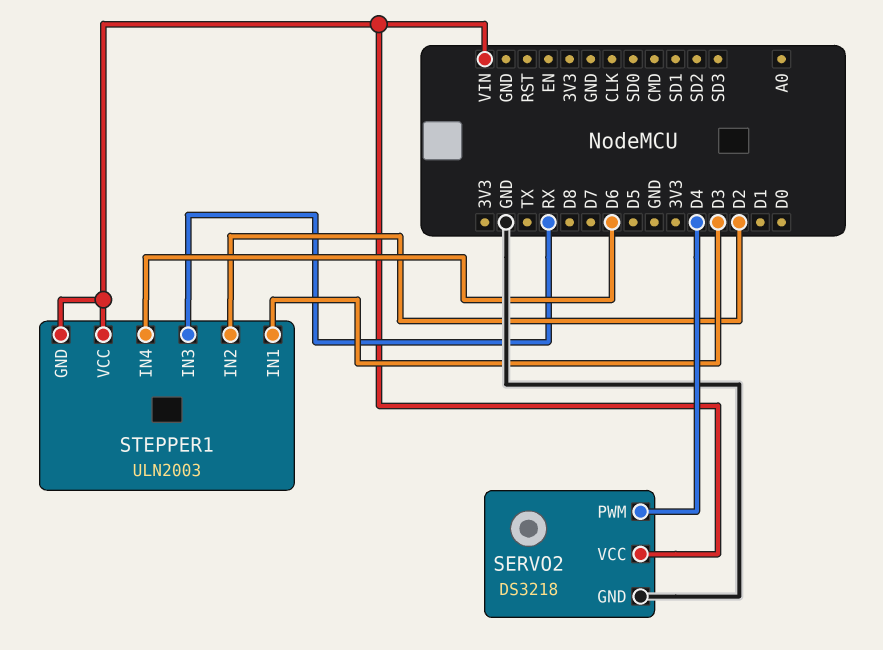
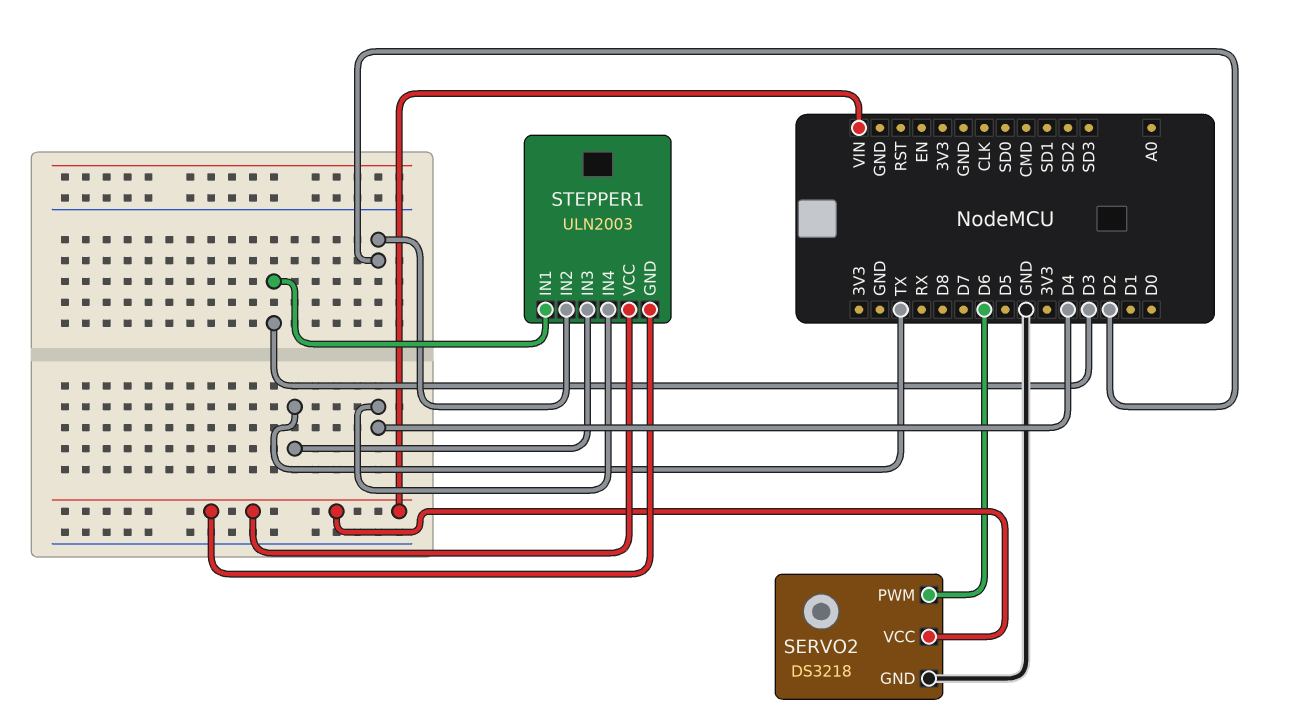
SERVO2 pin PWM: D4 -> D6
STEPPER1 pin IN3: RX -> TX
STEPPER1 pin IN4: D6 -> D4

